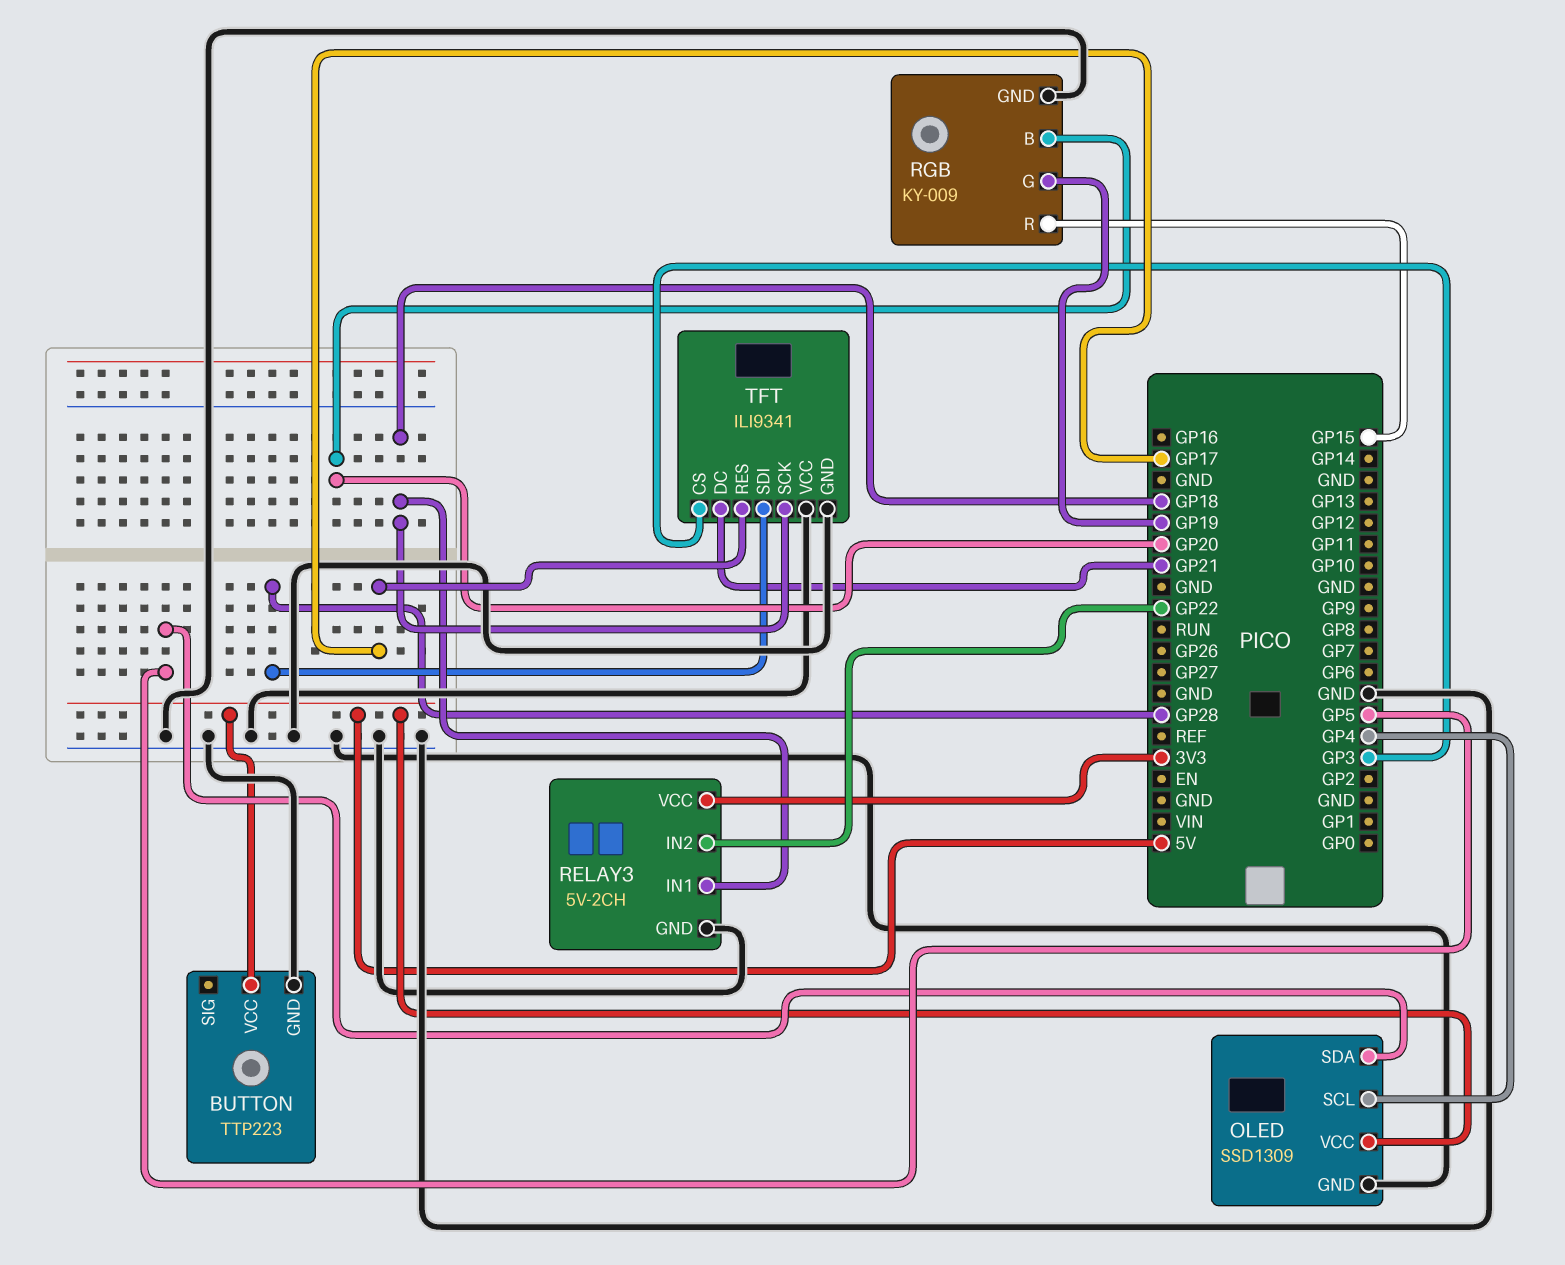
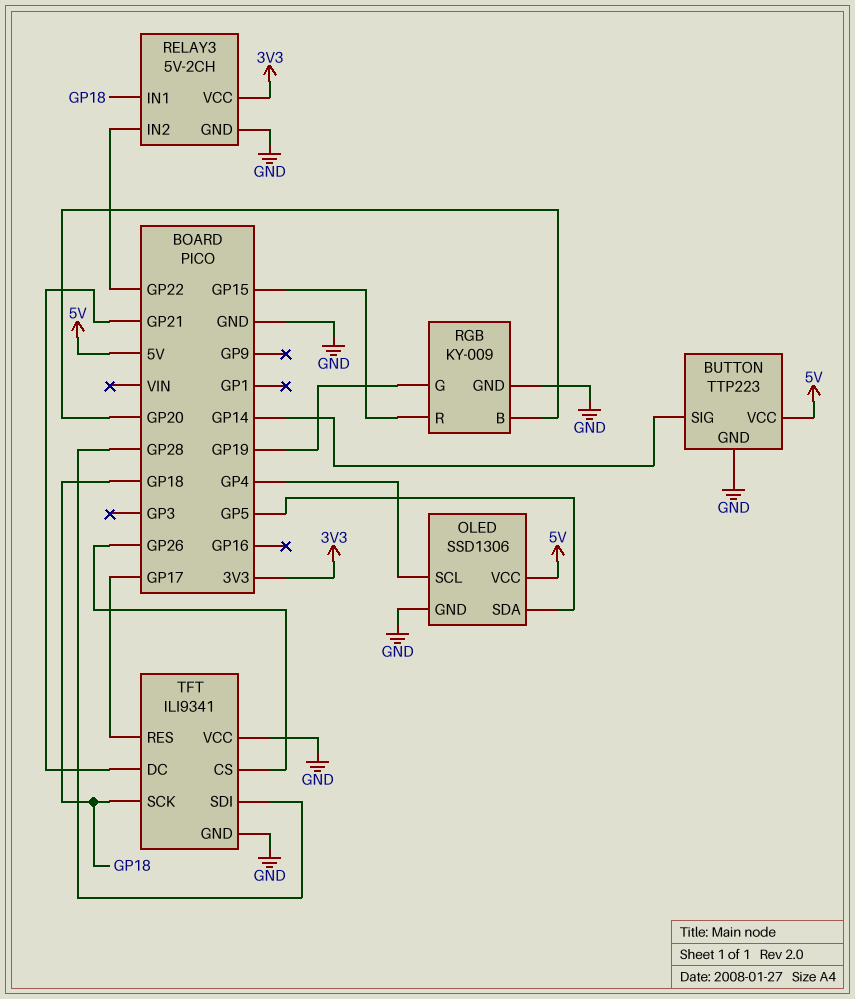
BUTTON pin SIG: none -> GP14
OLED: SSD1309 -> SSD1306
TFT pin CS: GP3 -> GP26

